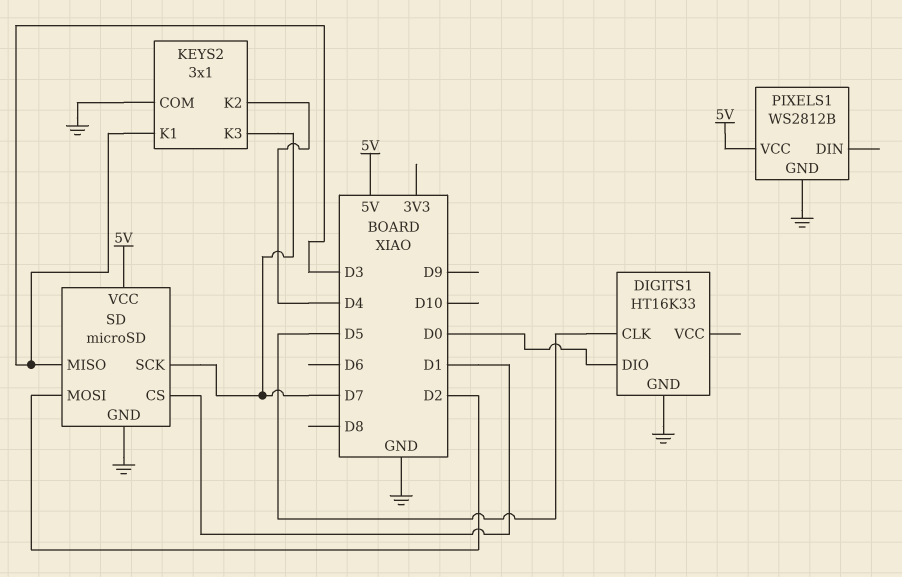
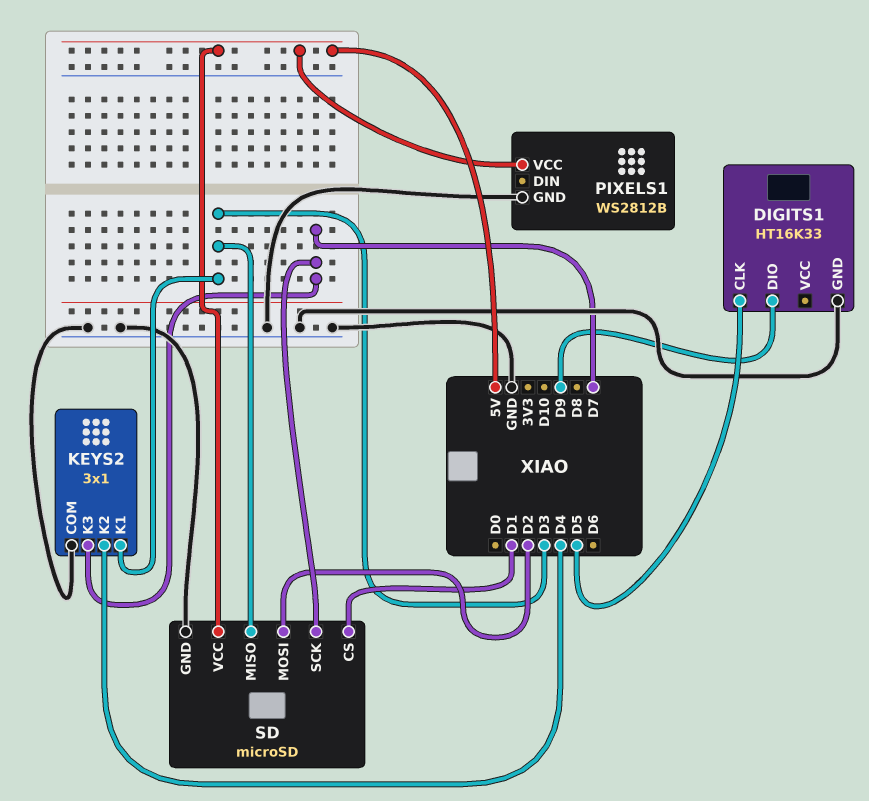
DIGITS1 pin DIO: D0 -> D9

